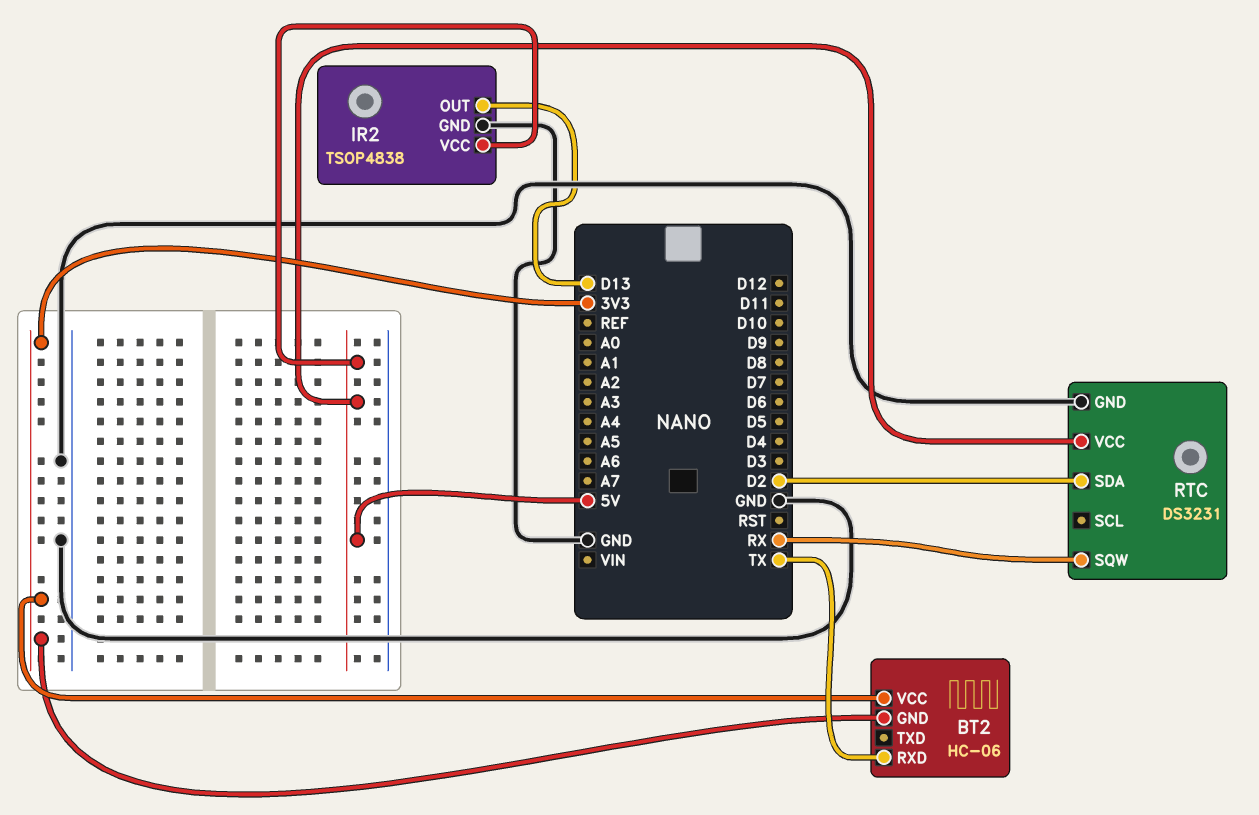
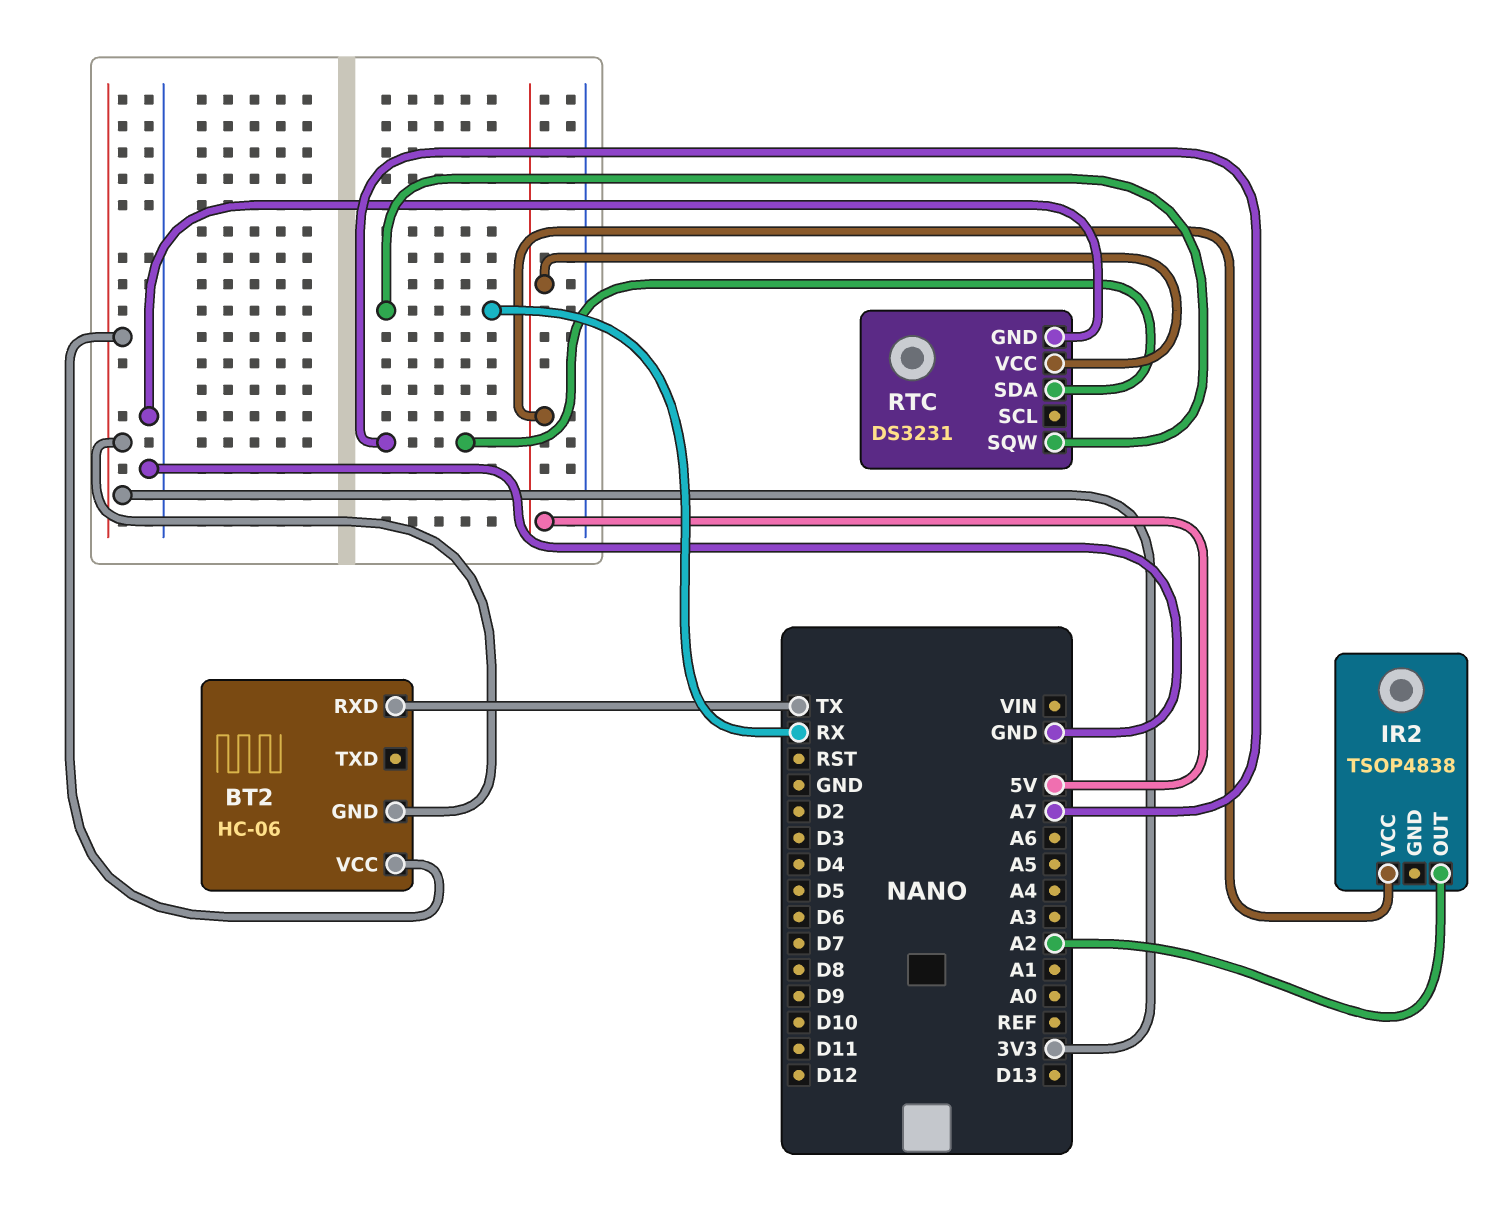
IR2 pin GND: GND -> none
IR2 pin OUT: D13 -> A2
RTC pin SDA: D2 -> A7

